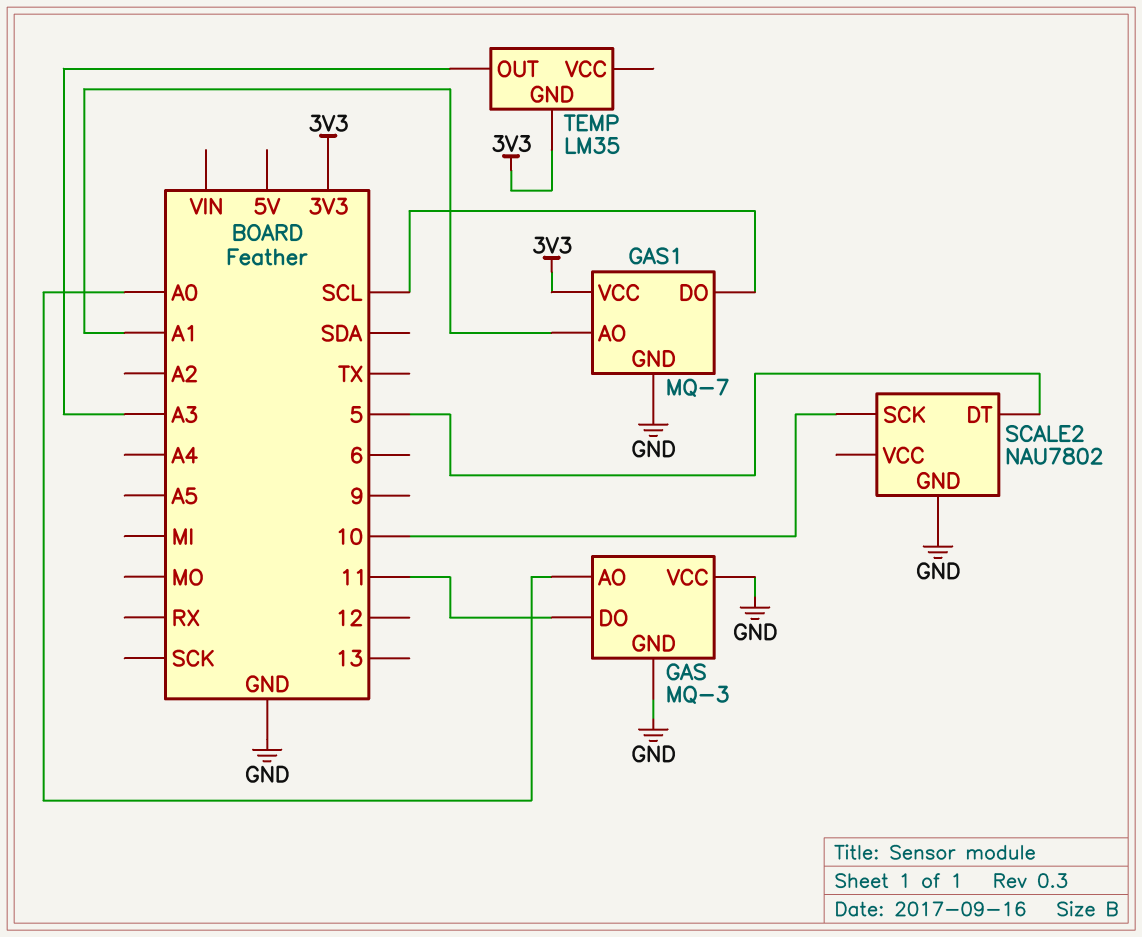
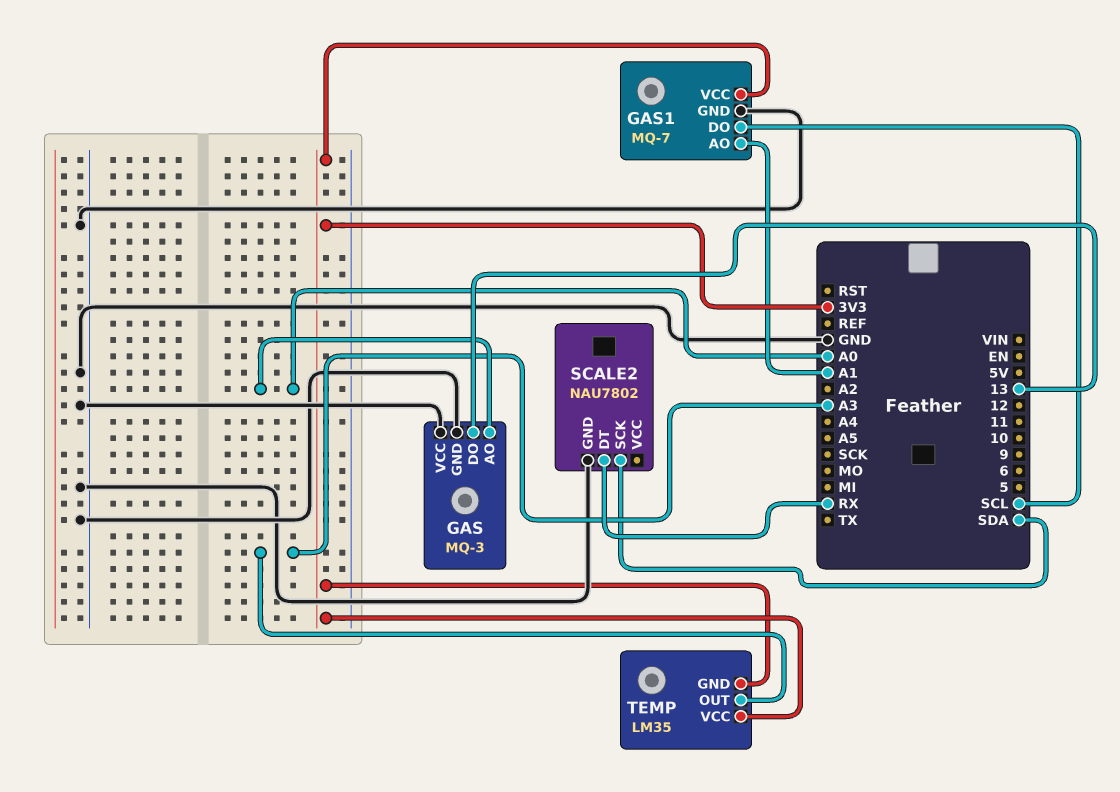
GAS pin DO: 11 -> 13
SCALE2 pin DT: 5 -> RX
SCALE2 pin SCK: 10 -> SDA
TEMP pin VCC: none -> 3V3

